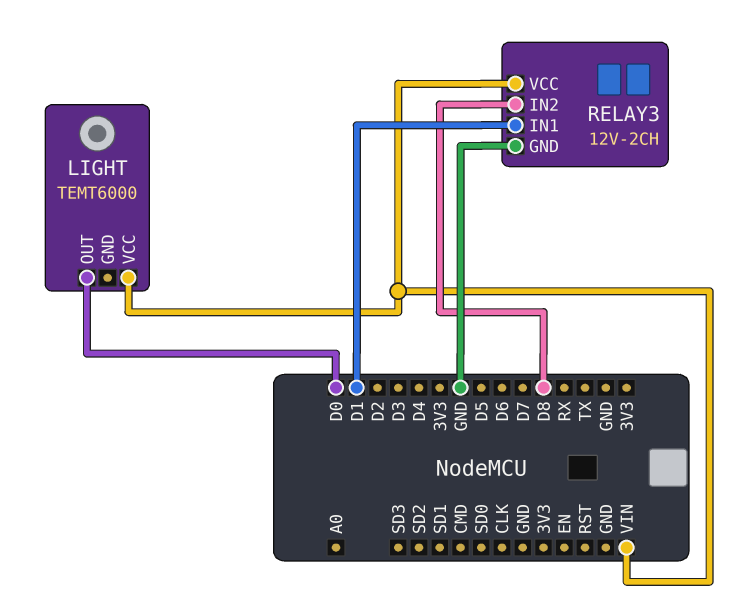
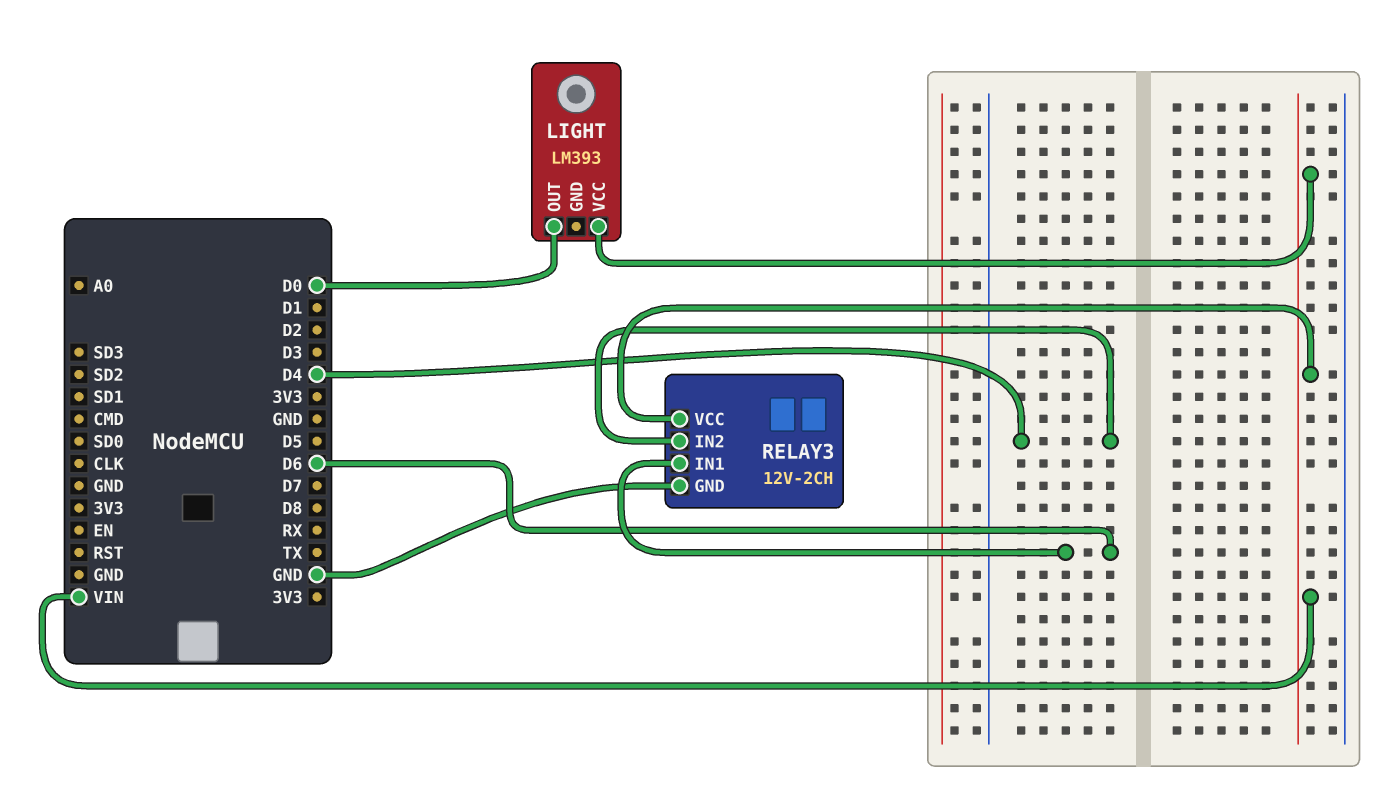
LIGHT: TEMT6000 -> LM393
RELAY3 pin IN1: D1 -> D6
RELAY3 pin IN2: D8 -> D4

